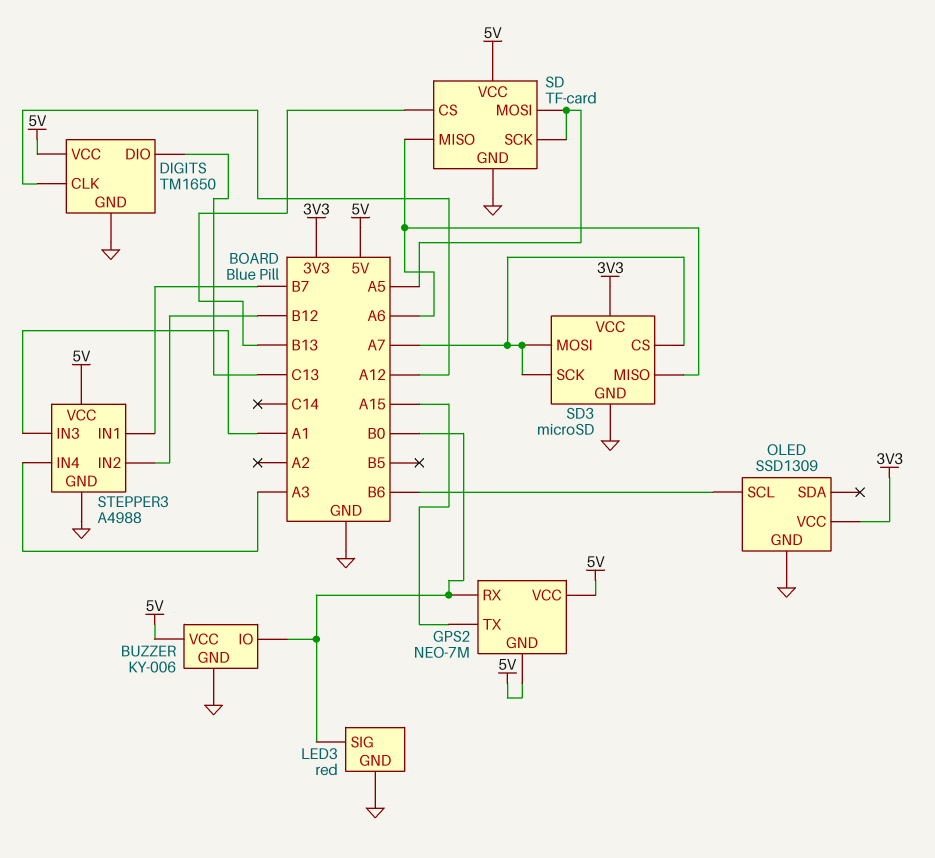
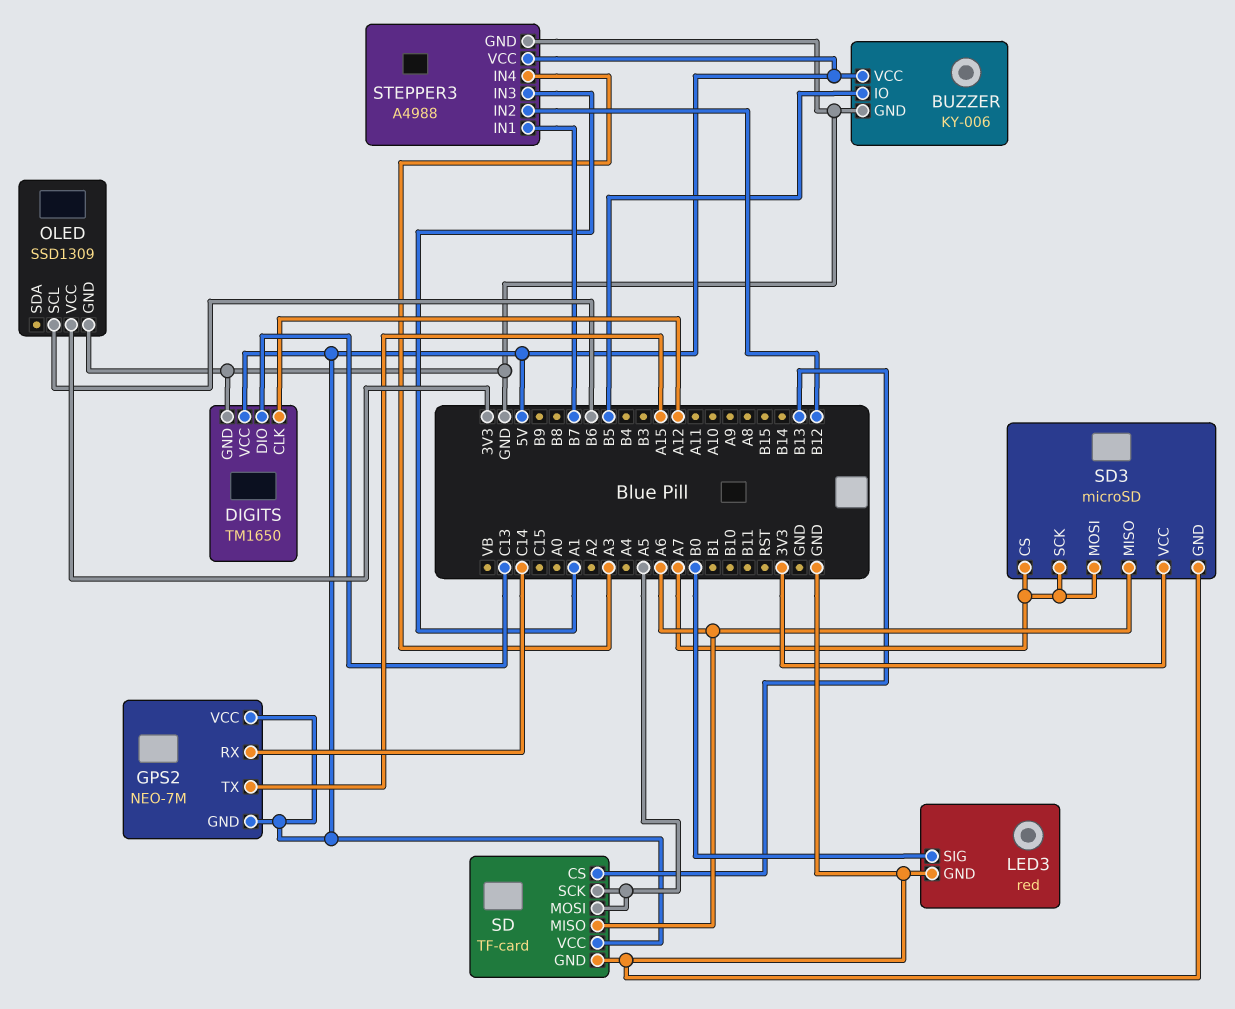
BUZZER pin IO: B0 -> B5
GPS2 pin RX: B0 -> C14

